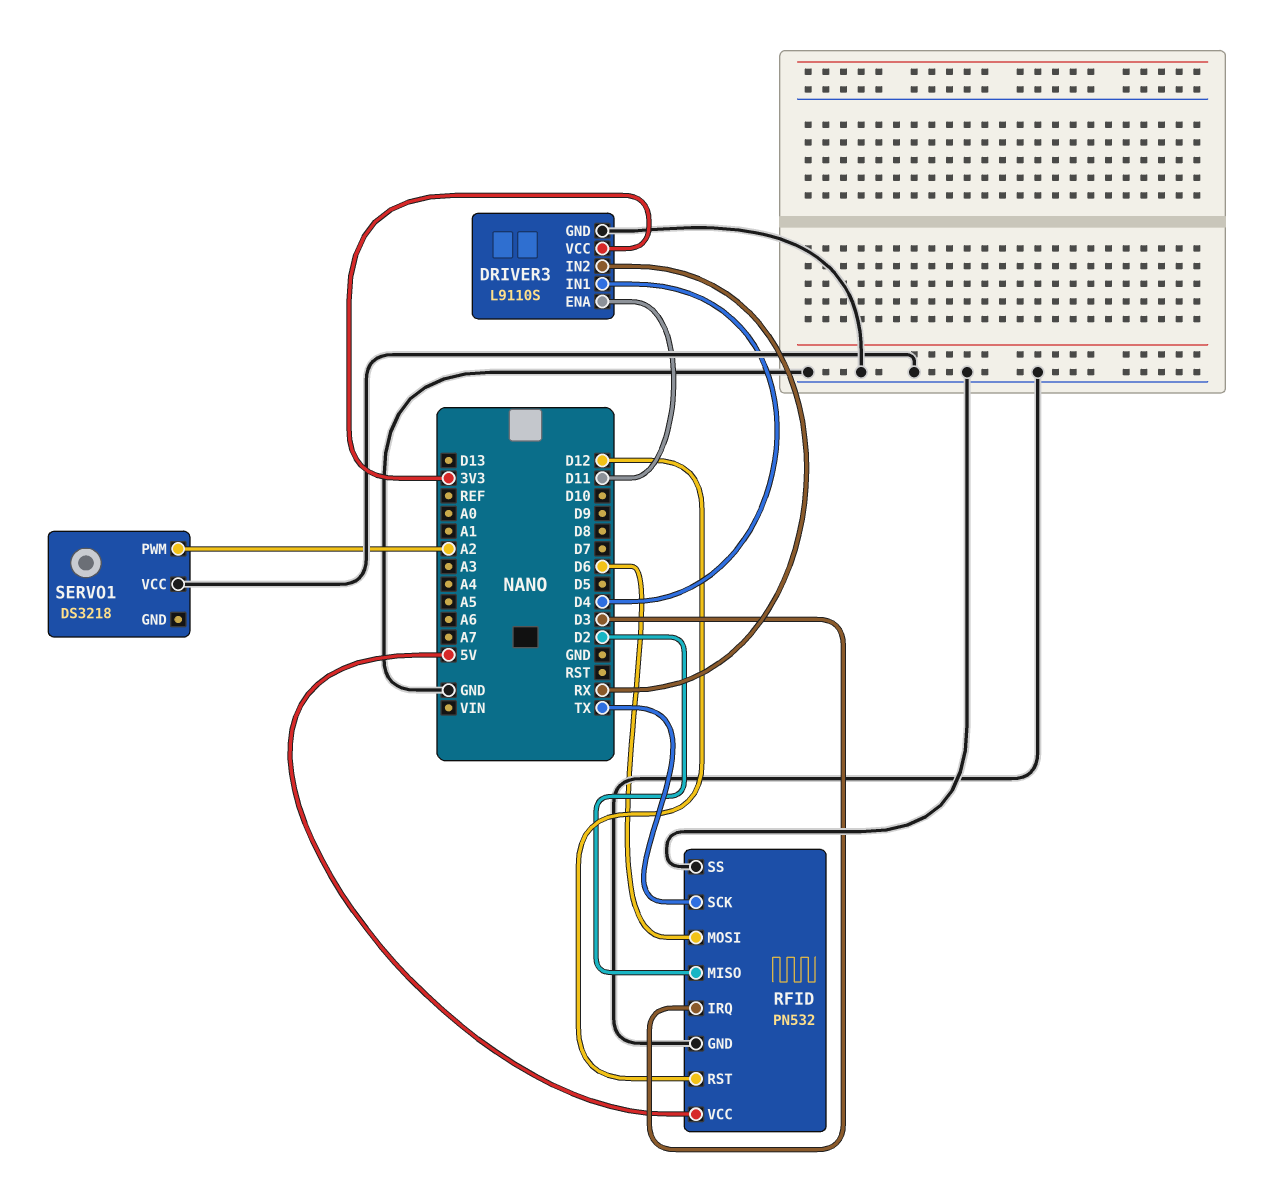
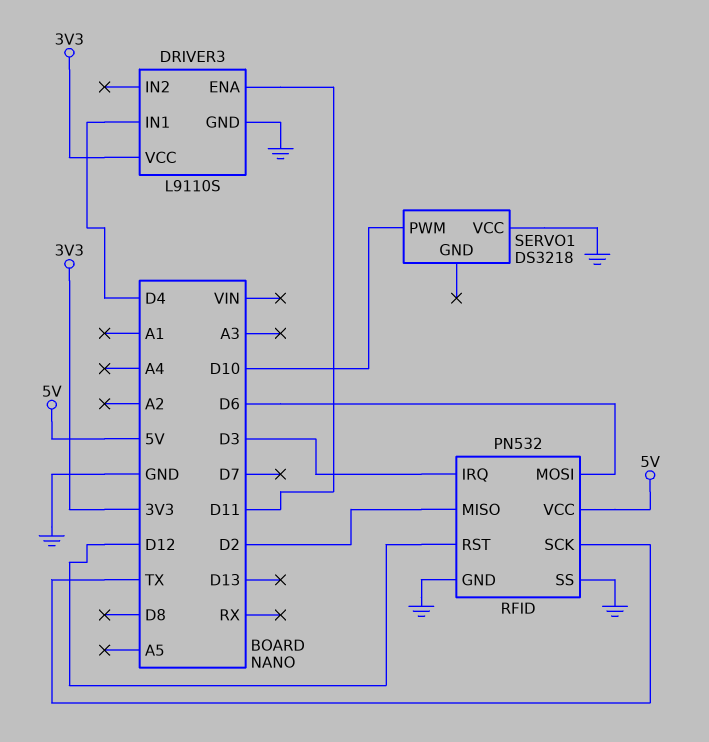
DRIVER3 pin IN2: RX -> none
SERVO1 pin PWM: A2 -> D10

